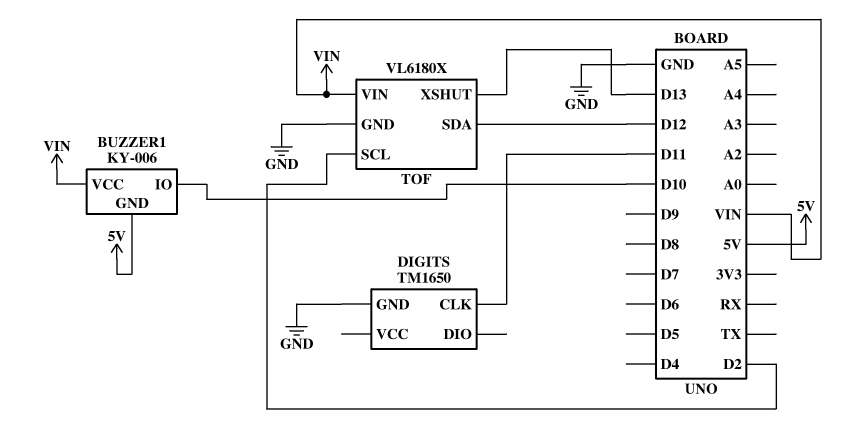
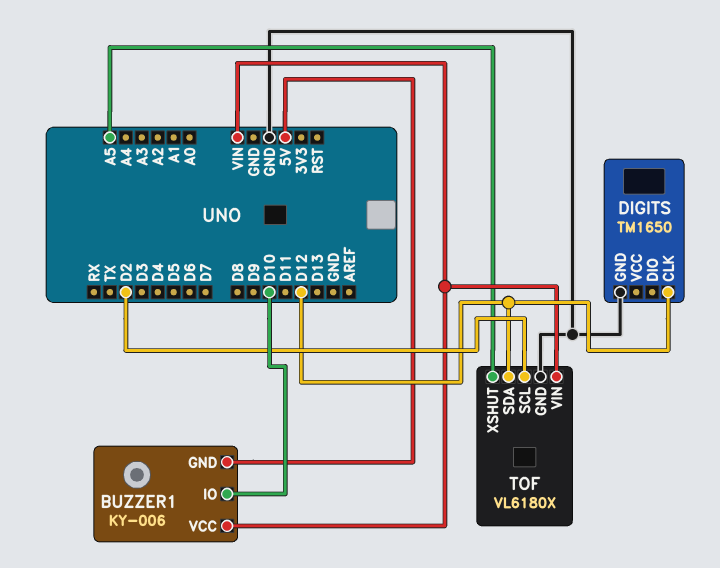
DIGITS pin CLK: D11 -> D12
TOF pin XSHUT: D13 -> A5

